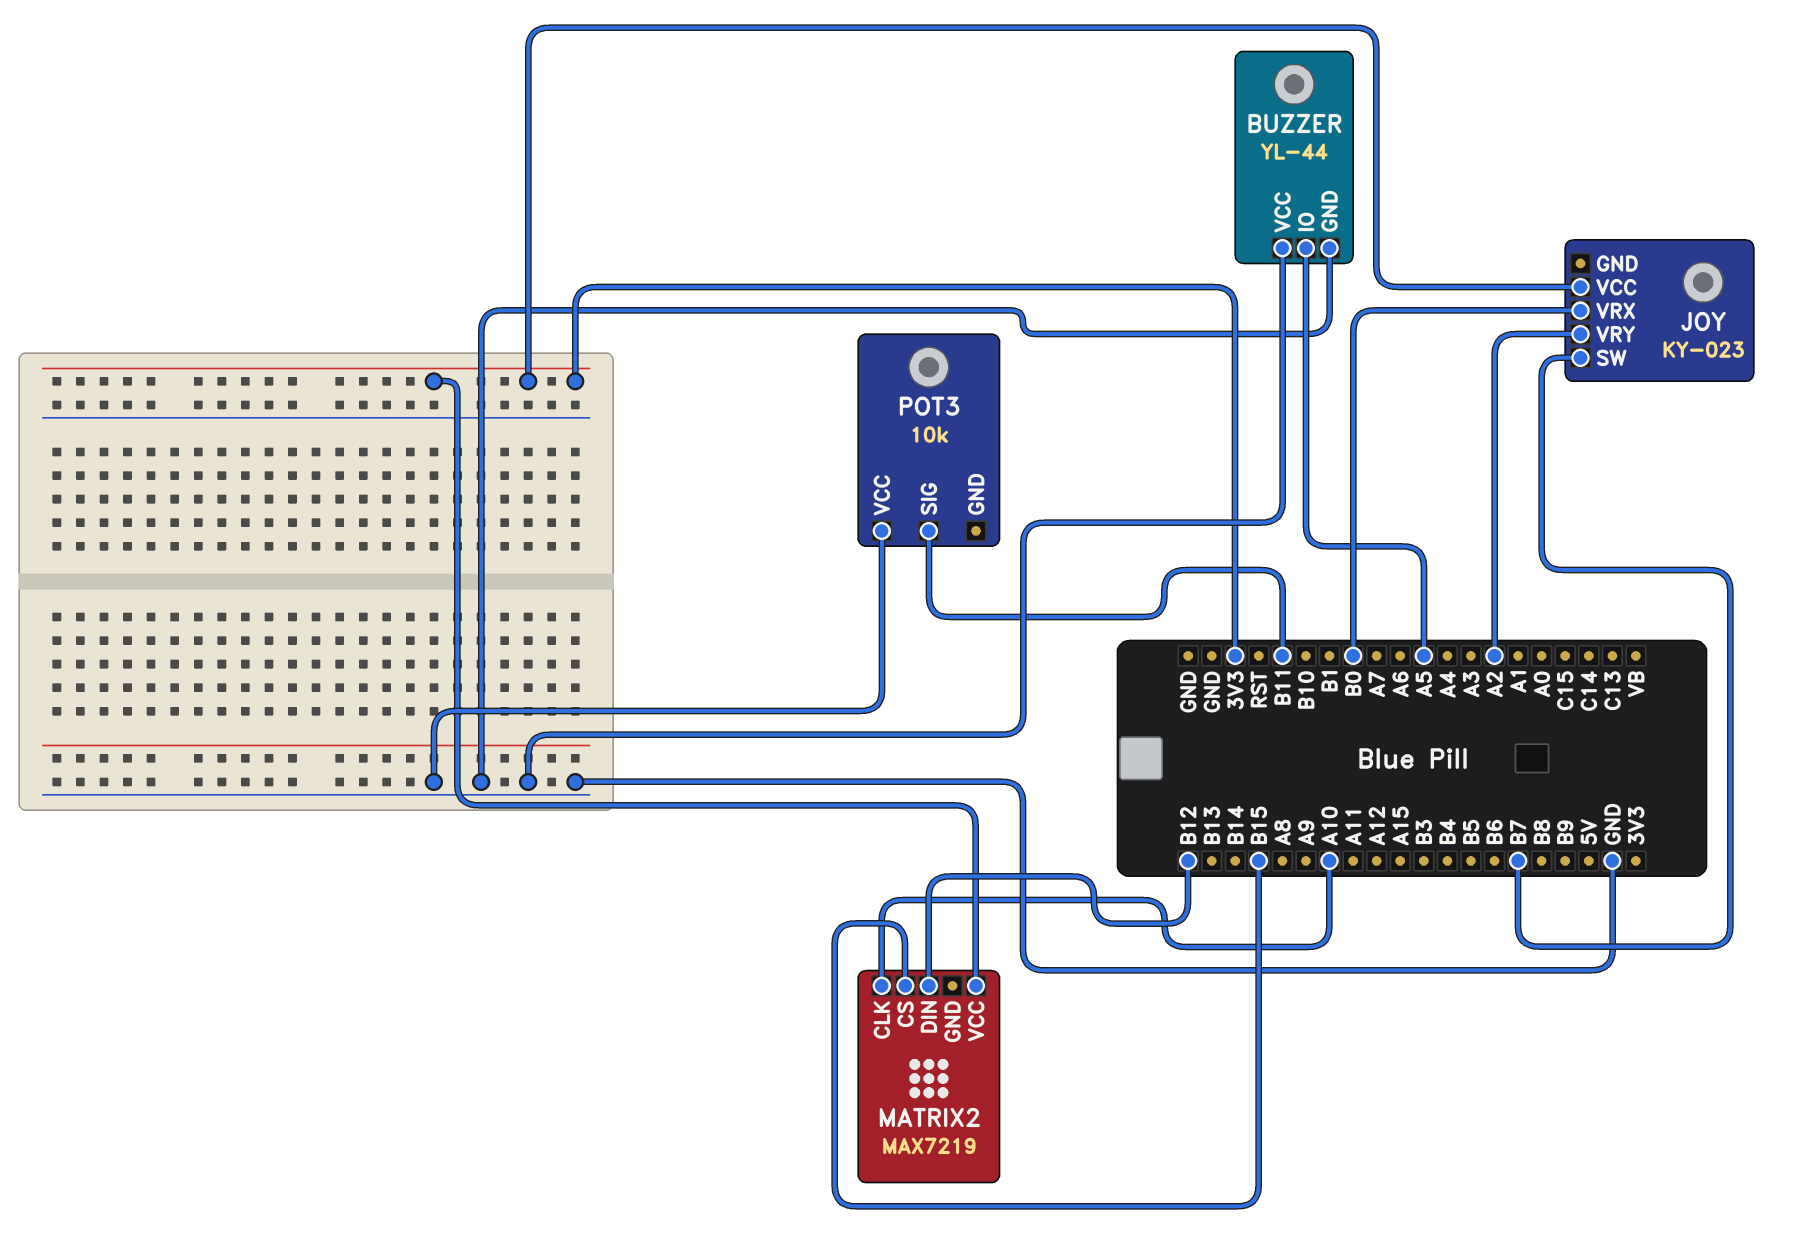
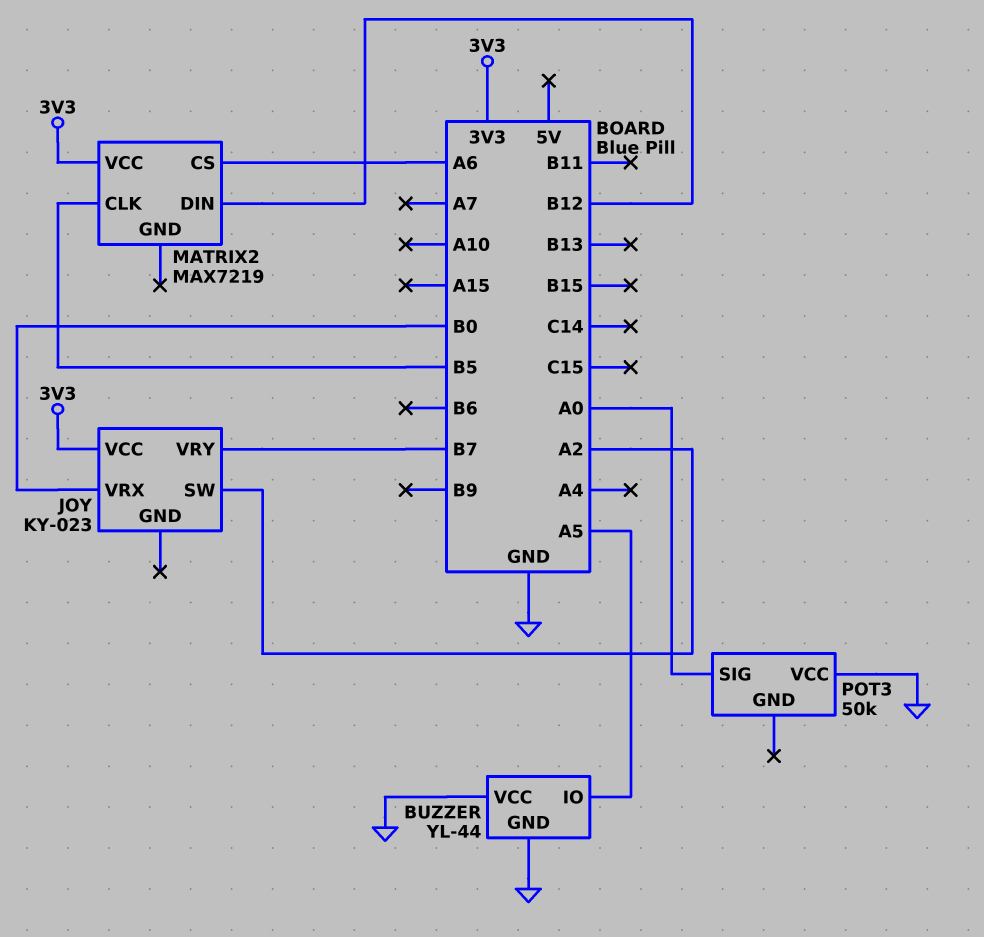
JOY pin SW: B7 -> A2
JOY pin VRY: A2 -> B7
MATRIX2 pin CLK: A10 -> B5
MATRIX2 pin CS: B15 -> A6
POT3: 10k -> 50k
POT3 pin SIG: B11 -> A0

